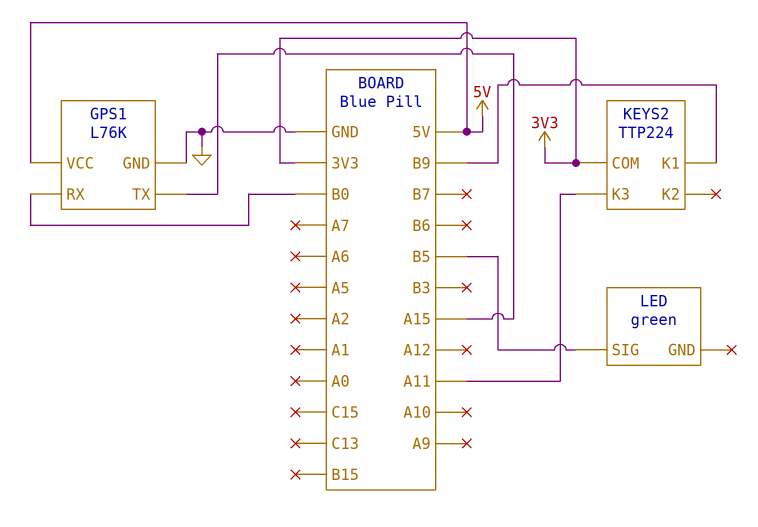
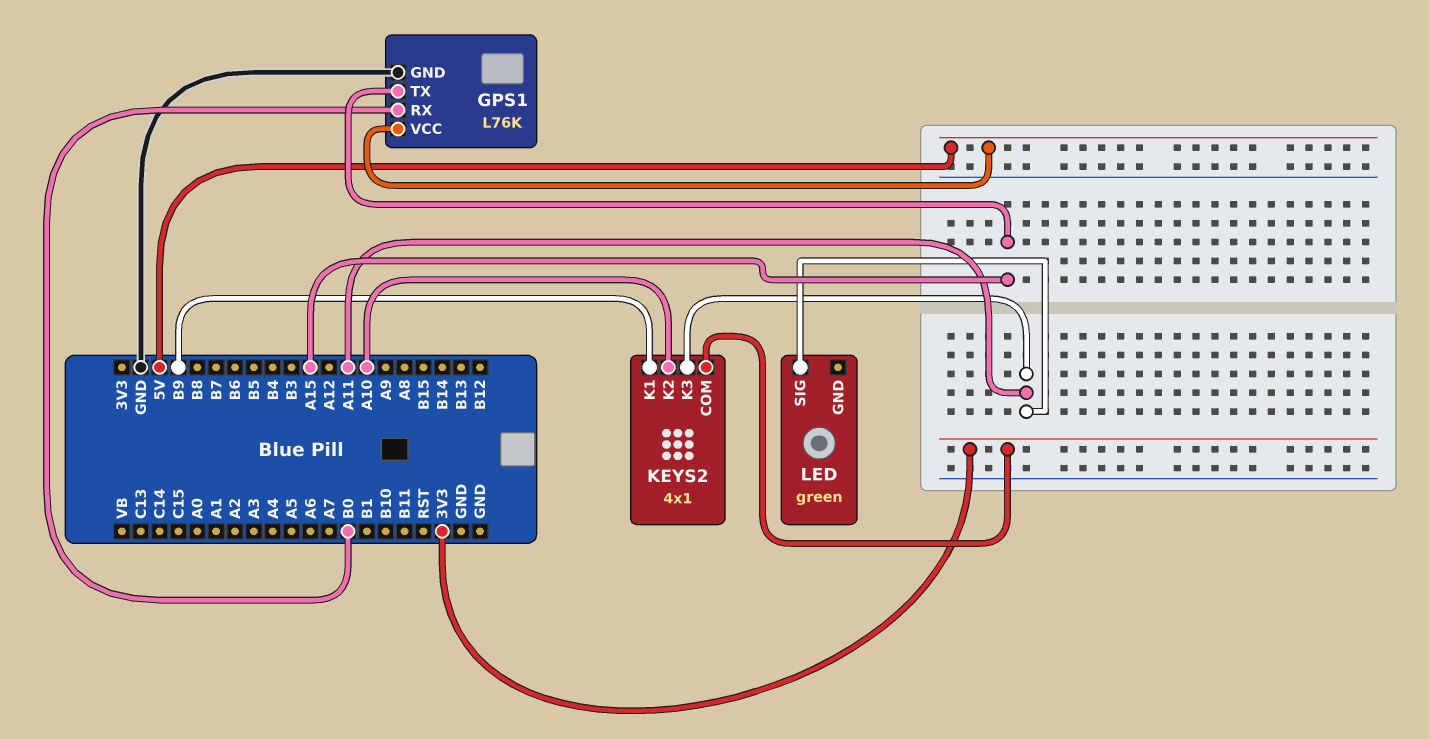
KEYS2: TTP224 -> 4x1
KEYS2 pin K2: none -> A10
LED pin SIG: B5 -> A11

